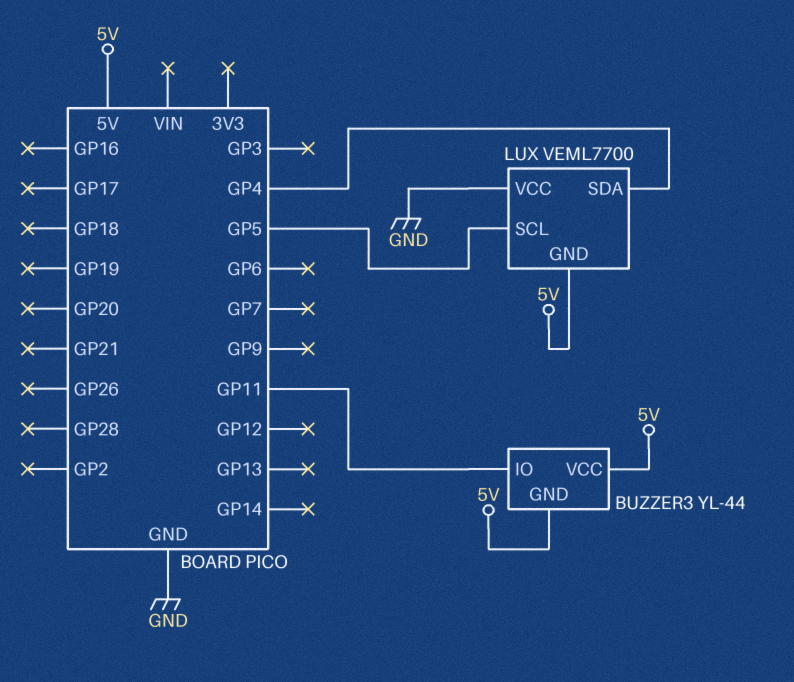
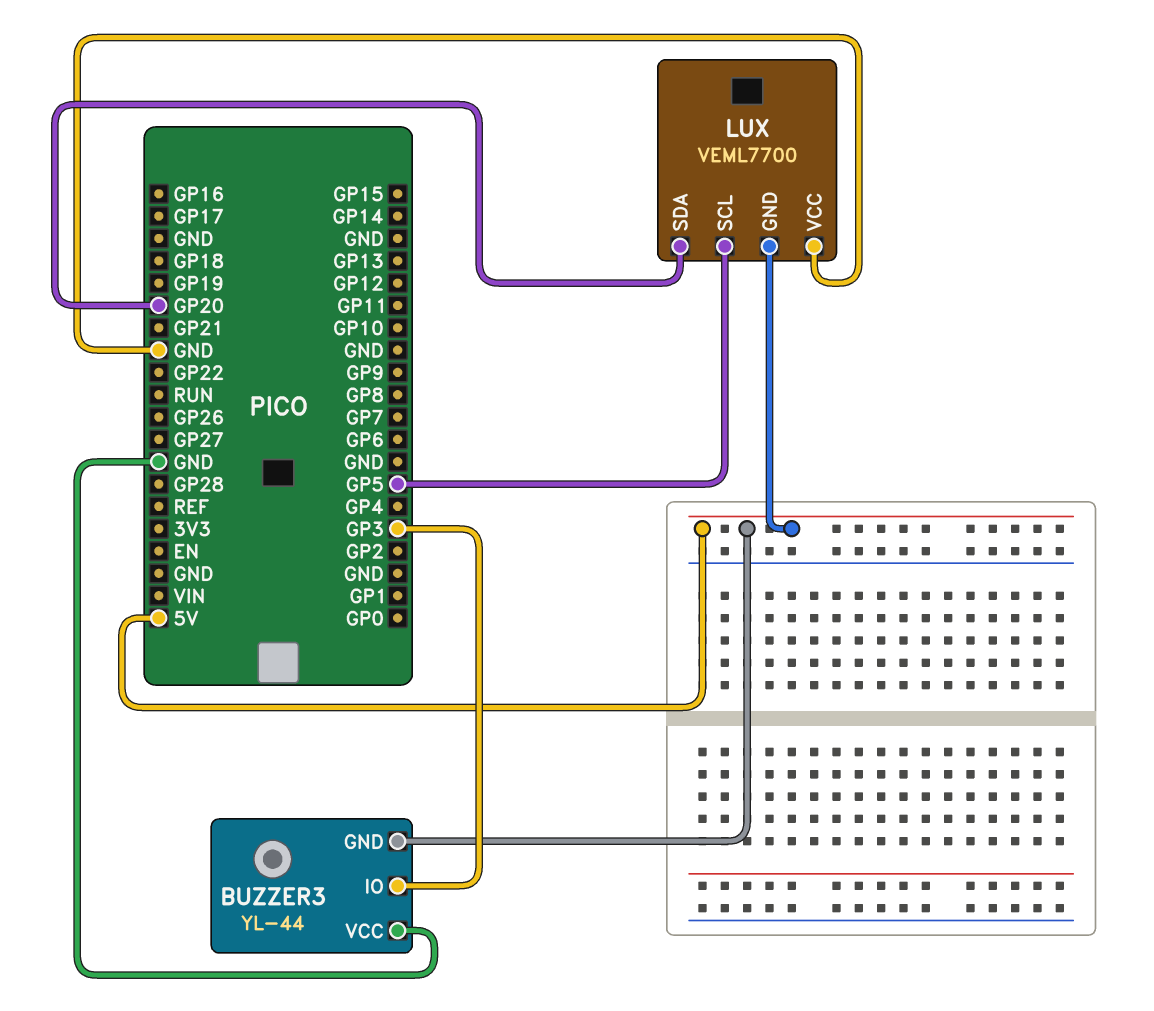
BUZZER3 pin IO: GP11 -> GP3
BUZZER3 pin VCC: 5V -> GND
LUX pin SDA: GP4 -> GP20

